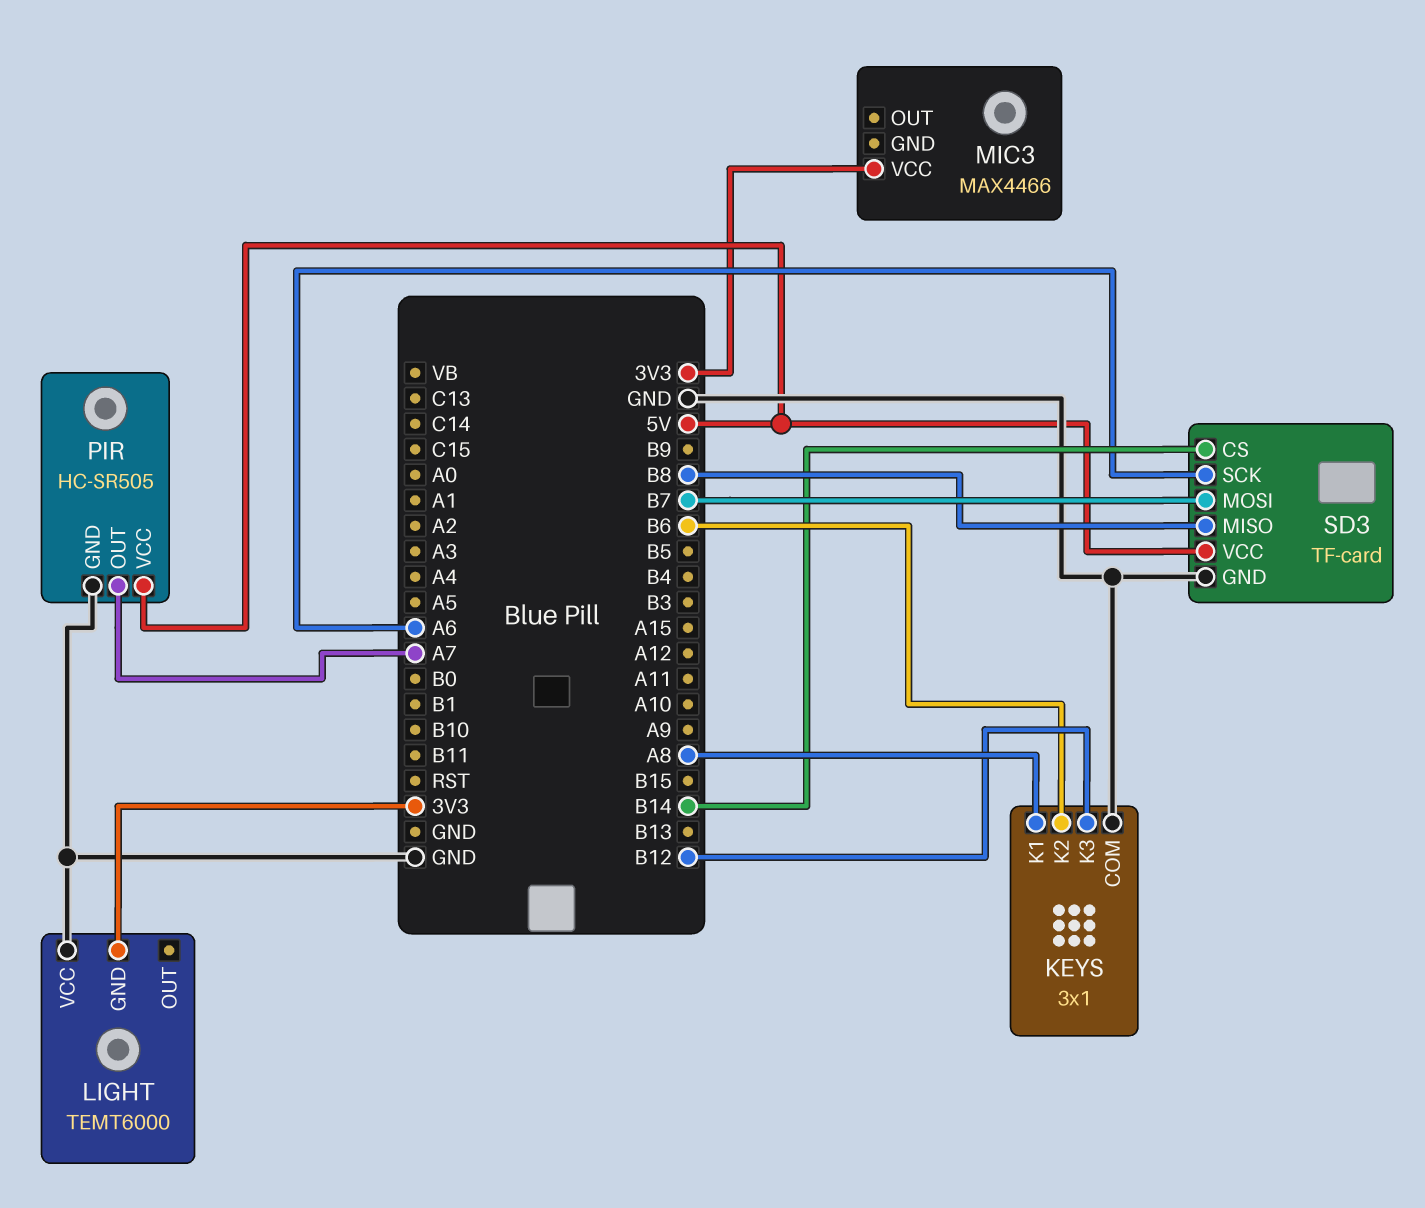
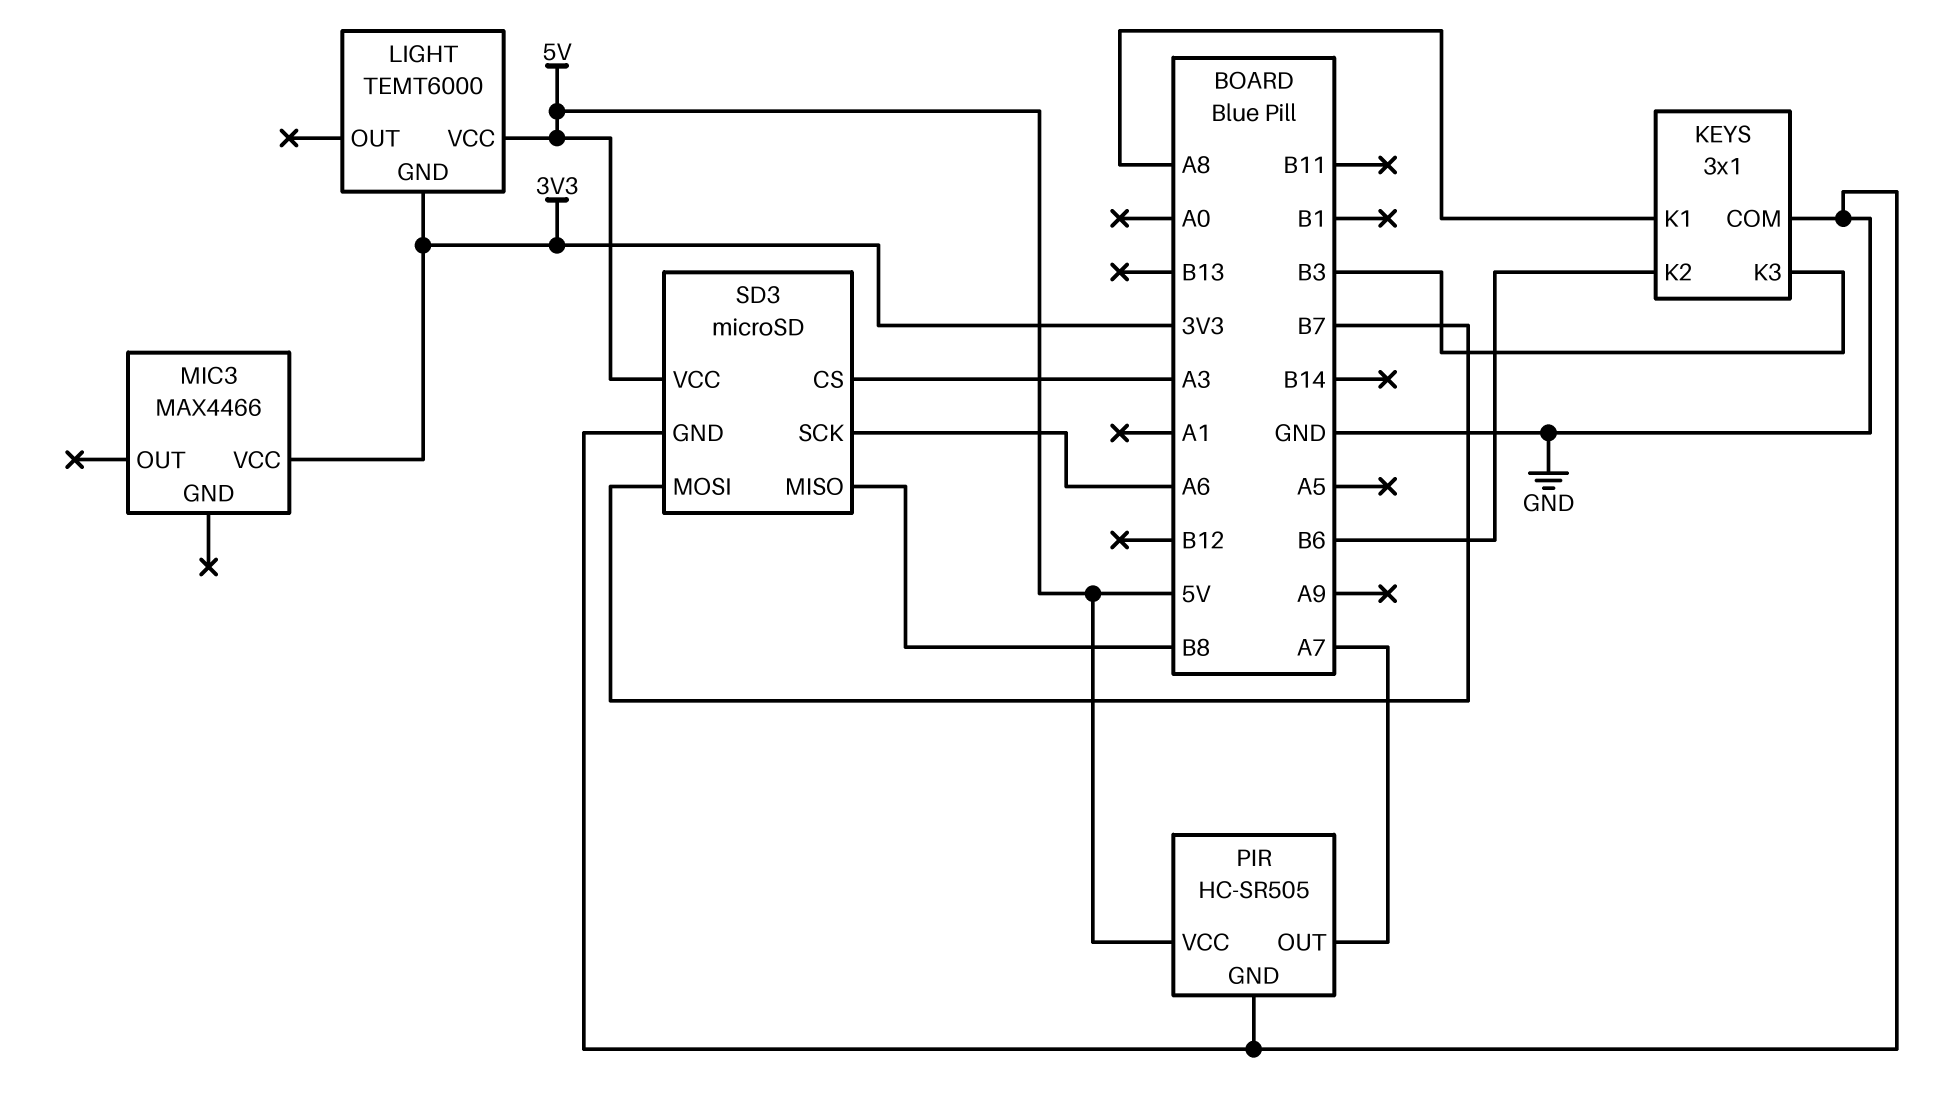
KEYS pin K3: B12 -> B3
LIGHT pin VCC: GND -> 5V
SD3: TF-card -> microSD
SD3 pin CS: B14 -> A3

